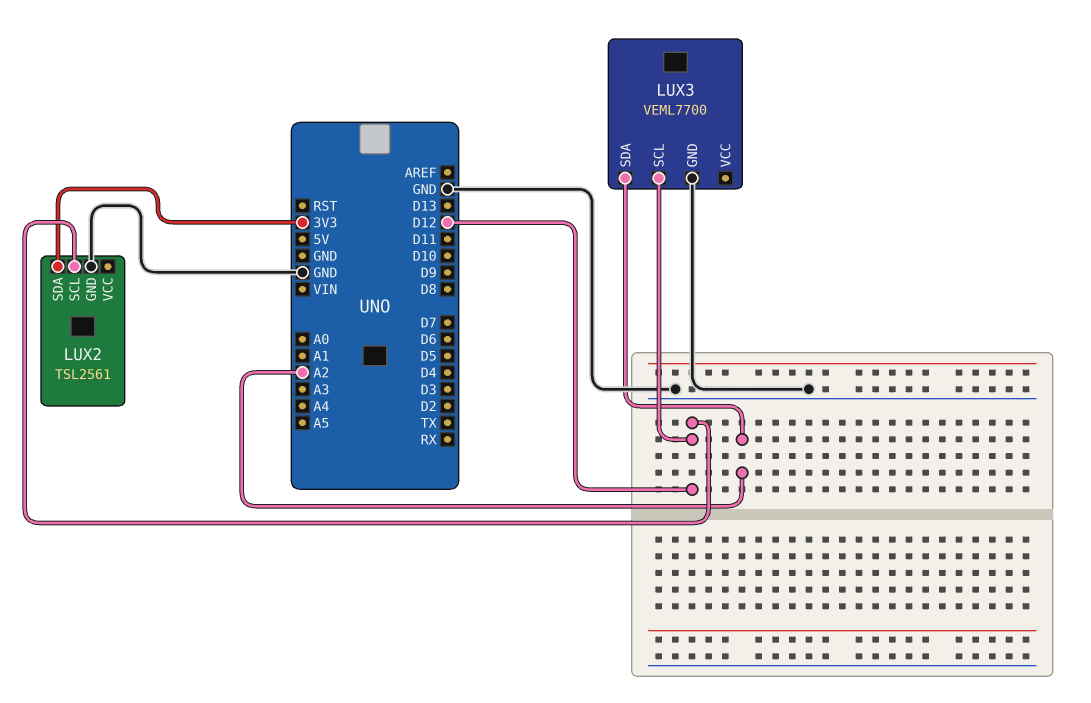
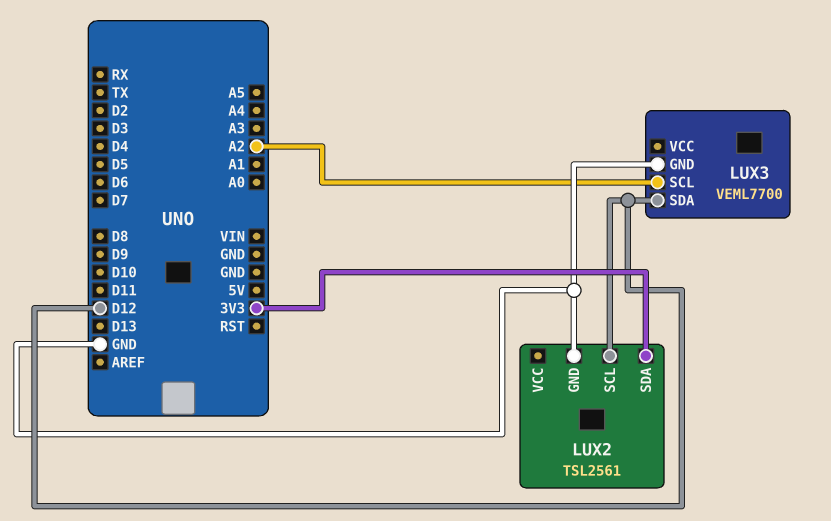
LUX3 pin SCL: D12 -> A2
LUX3 pin SDA: A2 -> D12

